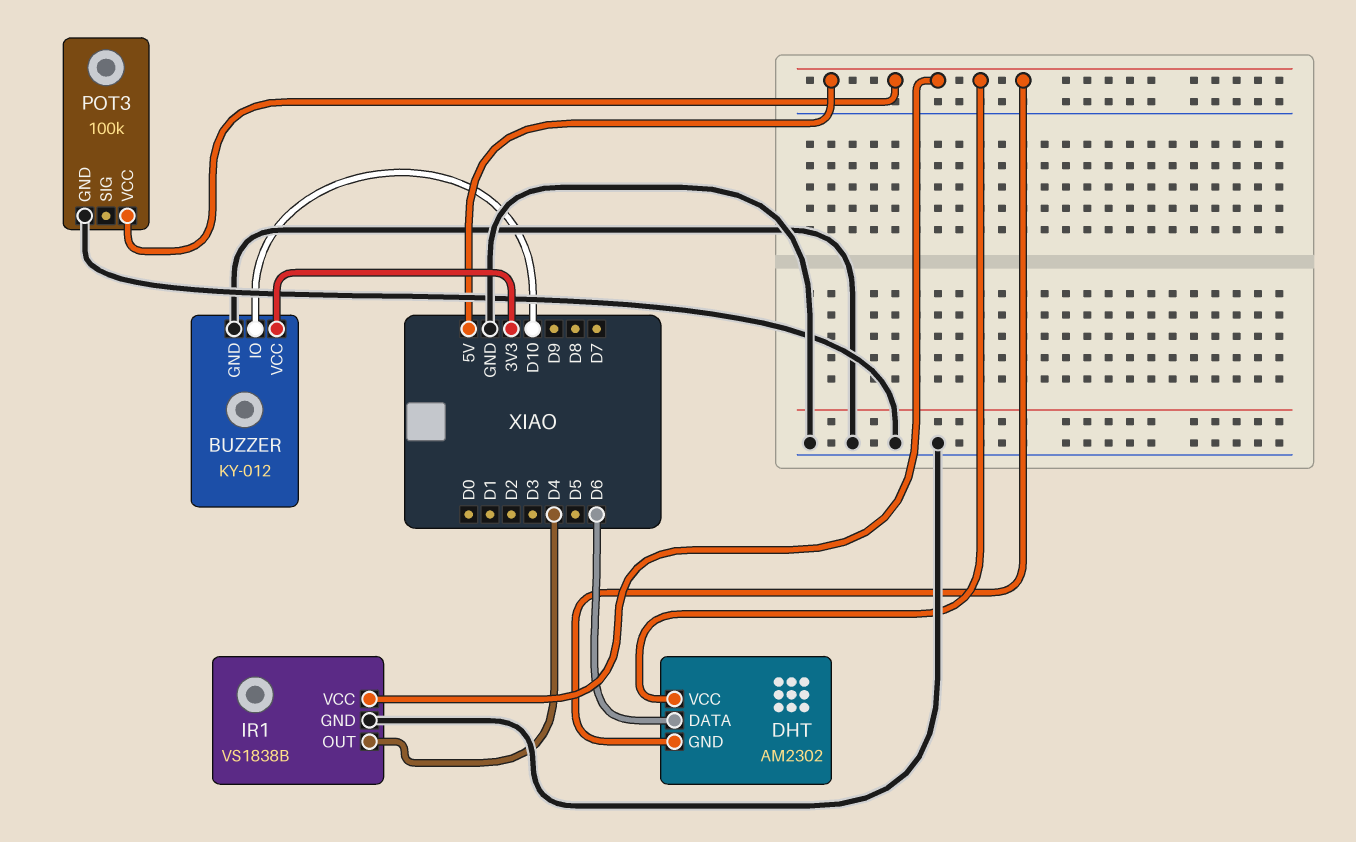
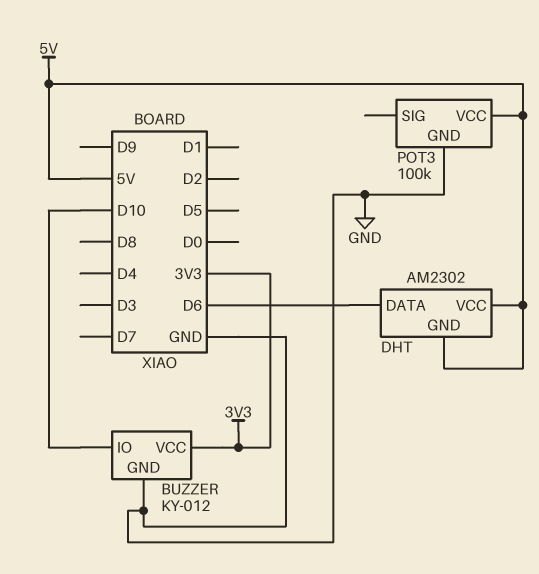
IR1: VS1838B -> none
IR1 pin GND: GND -> none
IR1 pin OUT: D4 -> none
IR1 pin VCC: 5V -> none

